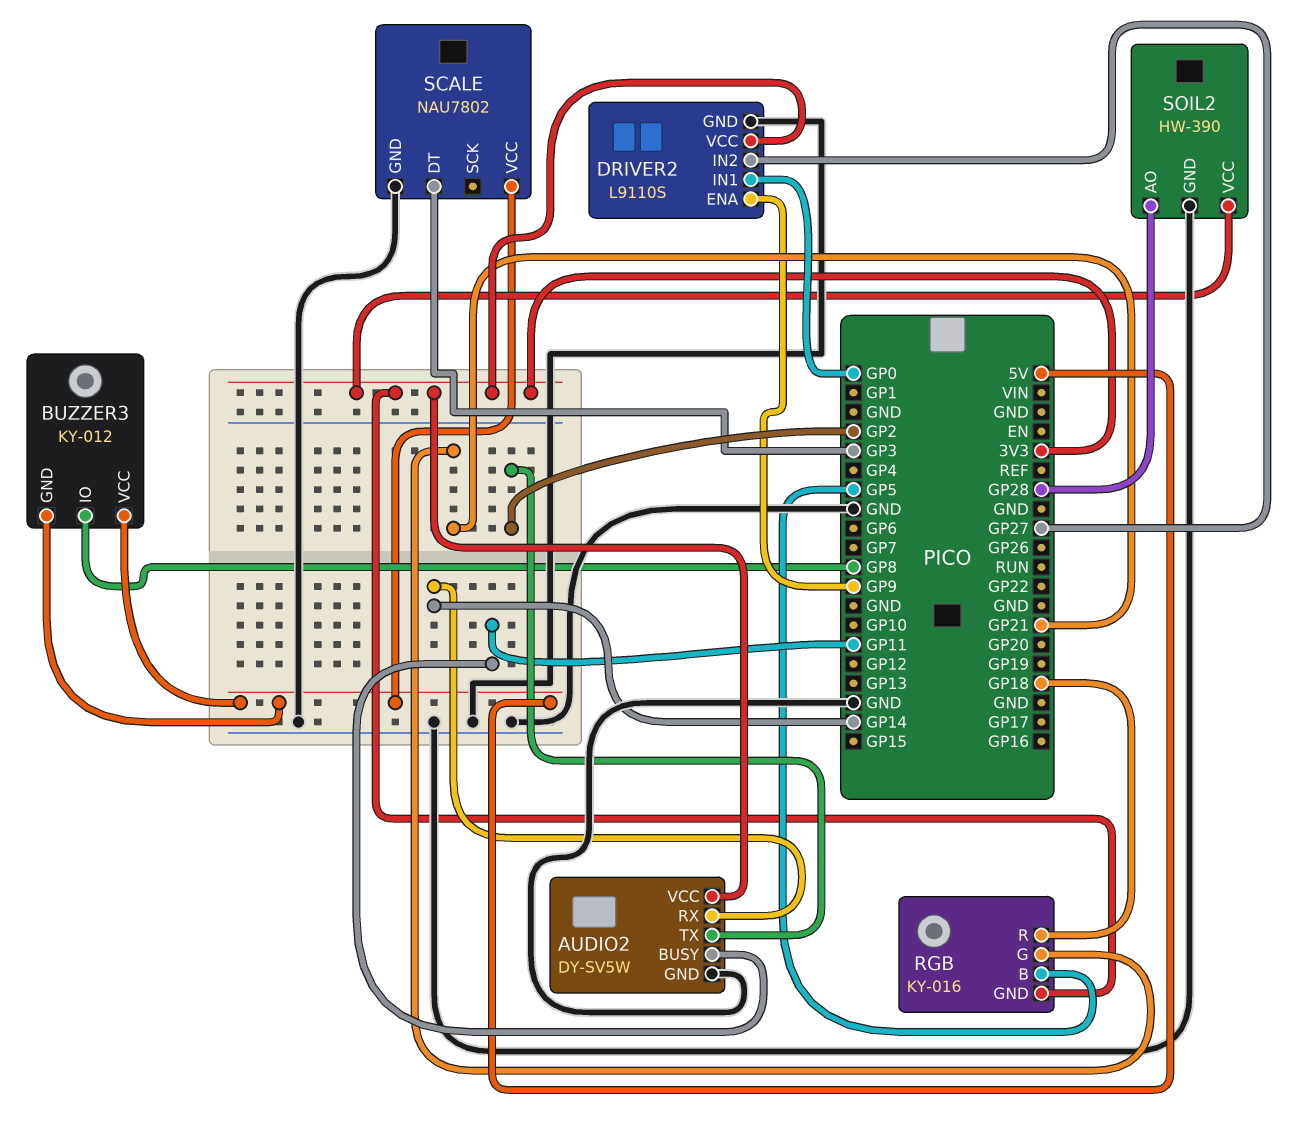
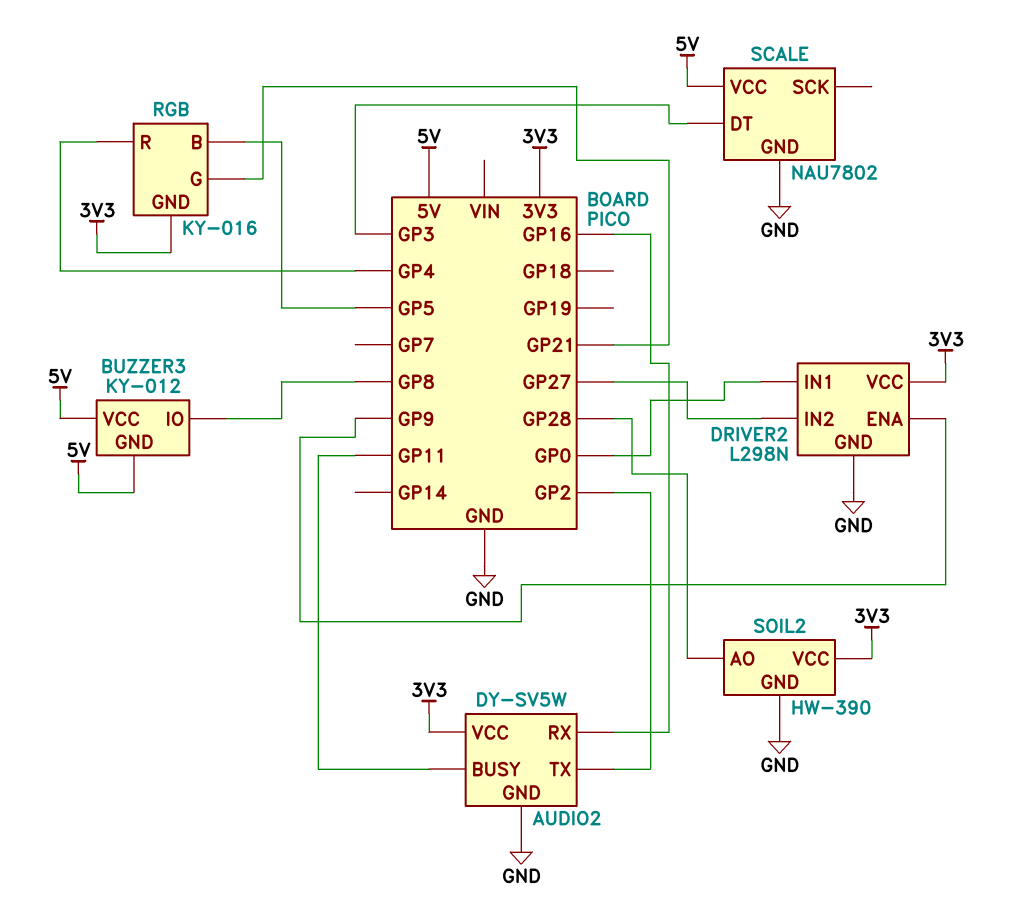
AUDIO2 pin RX: GP14 -> GP16
DRIVER2: L9110S -> L298N
RGB pin R: GP18 -> GP4

